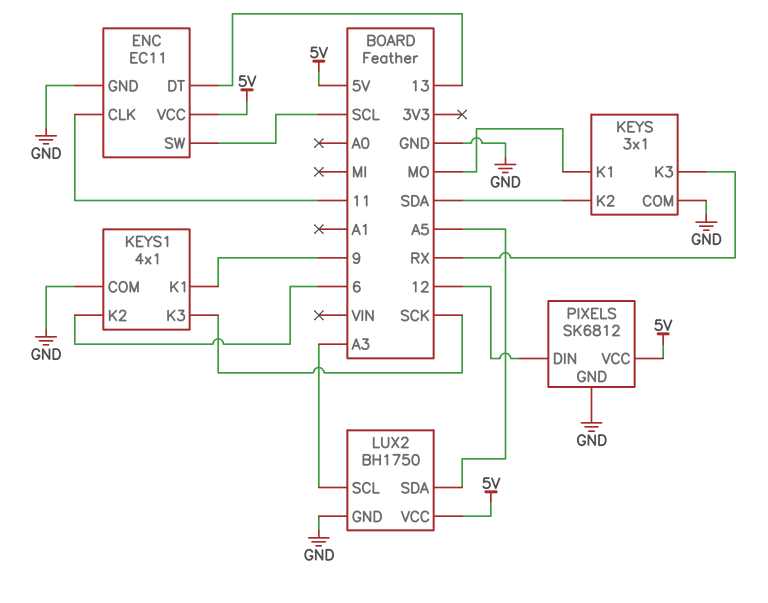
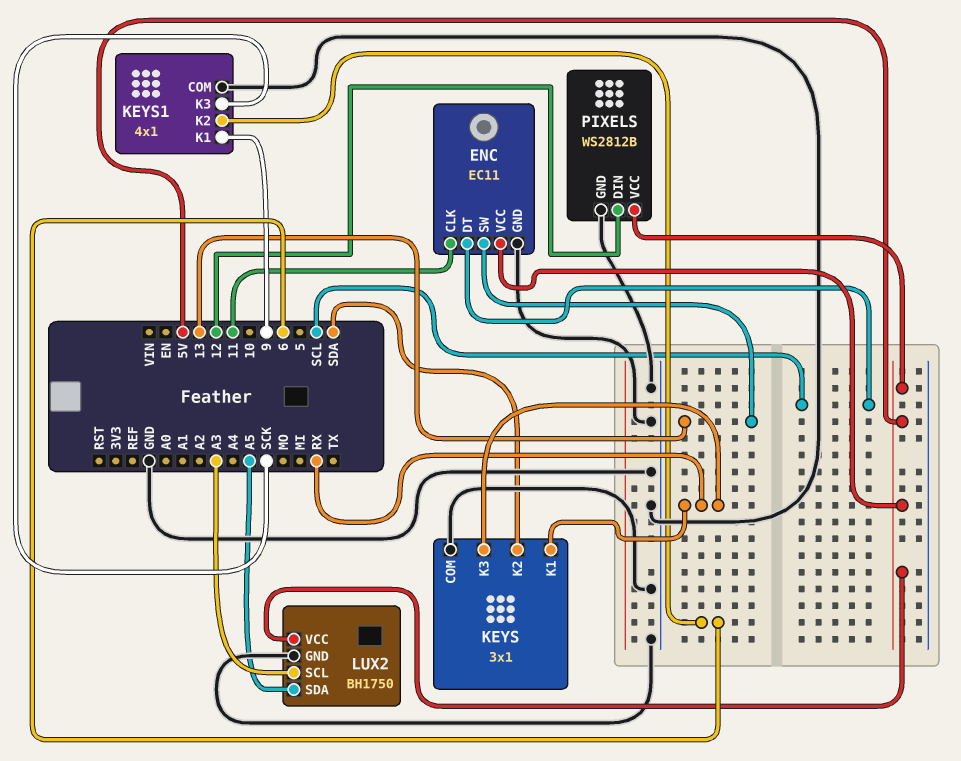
ENC pin DT: 13 -> SCL
ENC pin SW: SCL -> 13
KEYS pin K1: MO -> RX
PIXELS: SK6812 -> WS2812B

